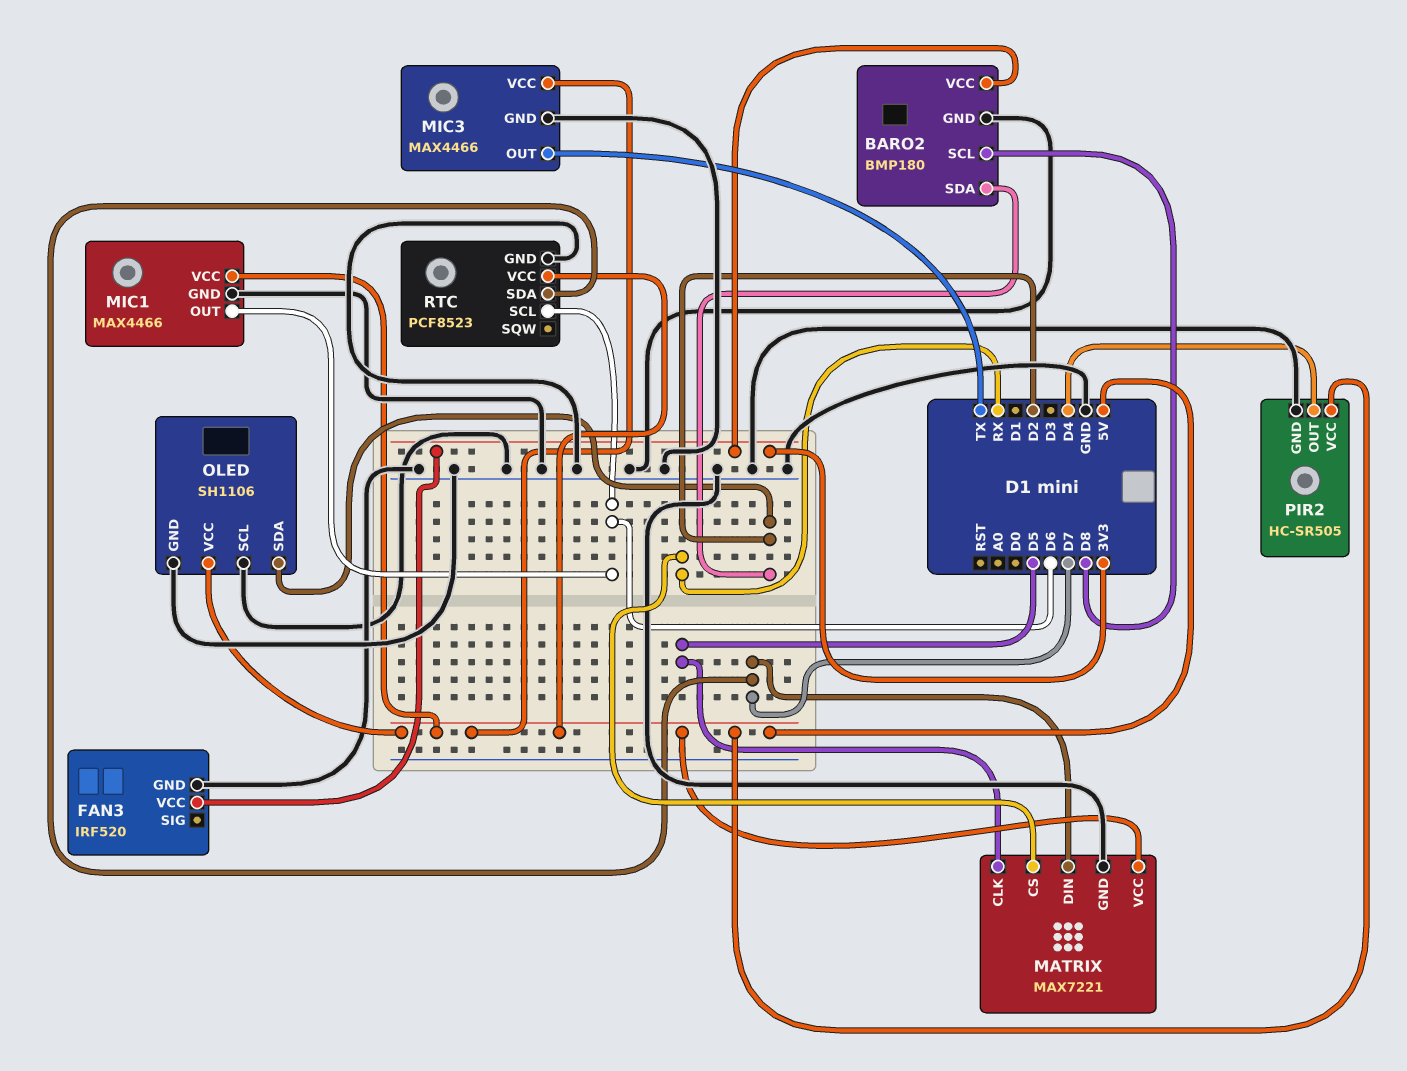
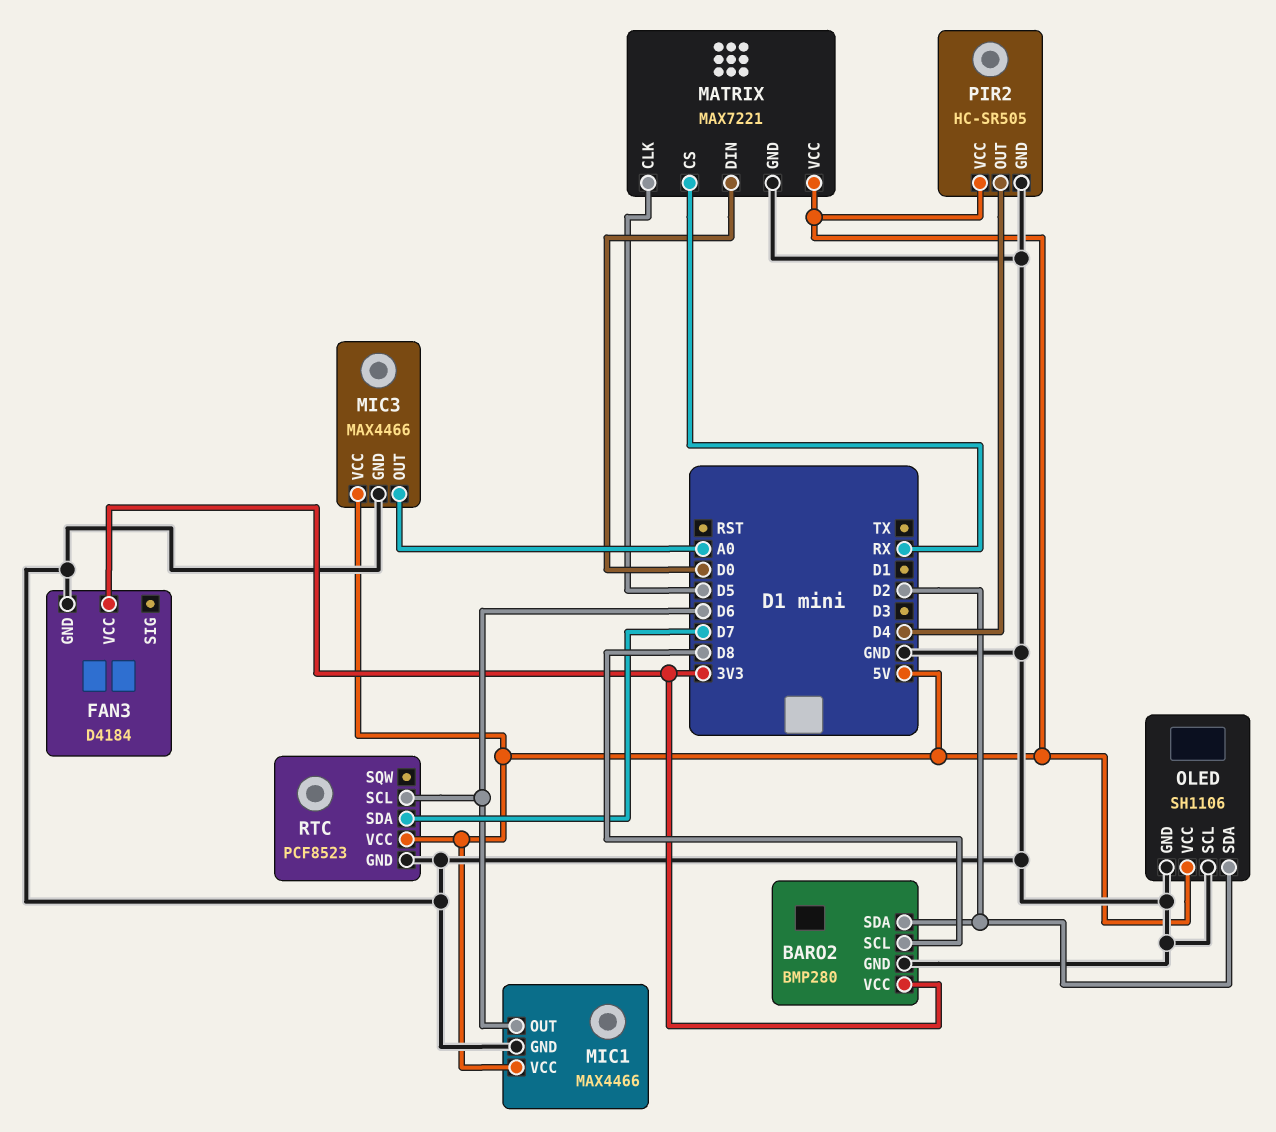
BARO2: BMP180 -> BMP280
FAN3: IRF520 -> D4184
MATRIX pin DIN: D7 -> D0
MIC3 pin OUT: TX -> A0

